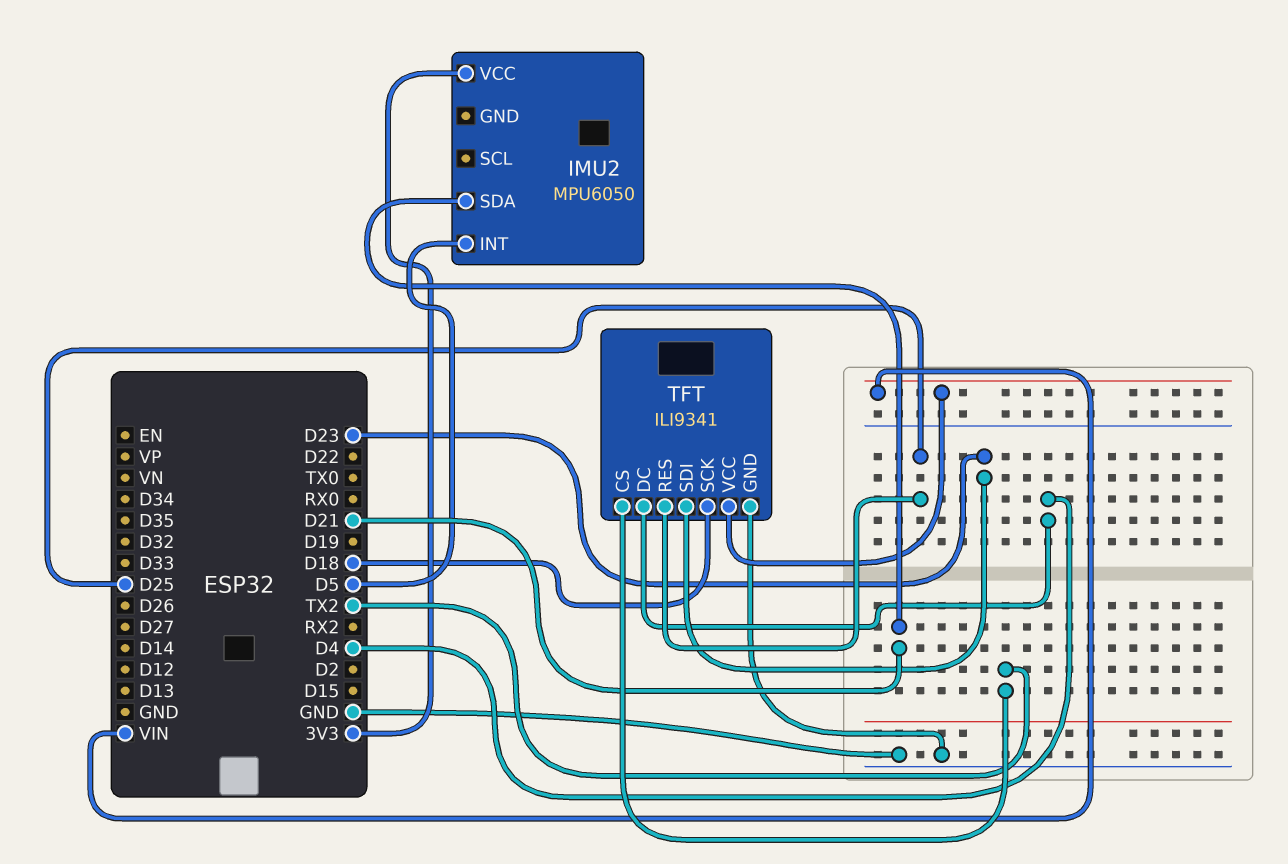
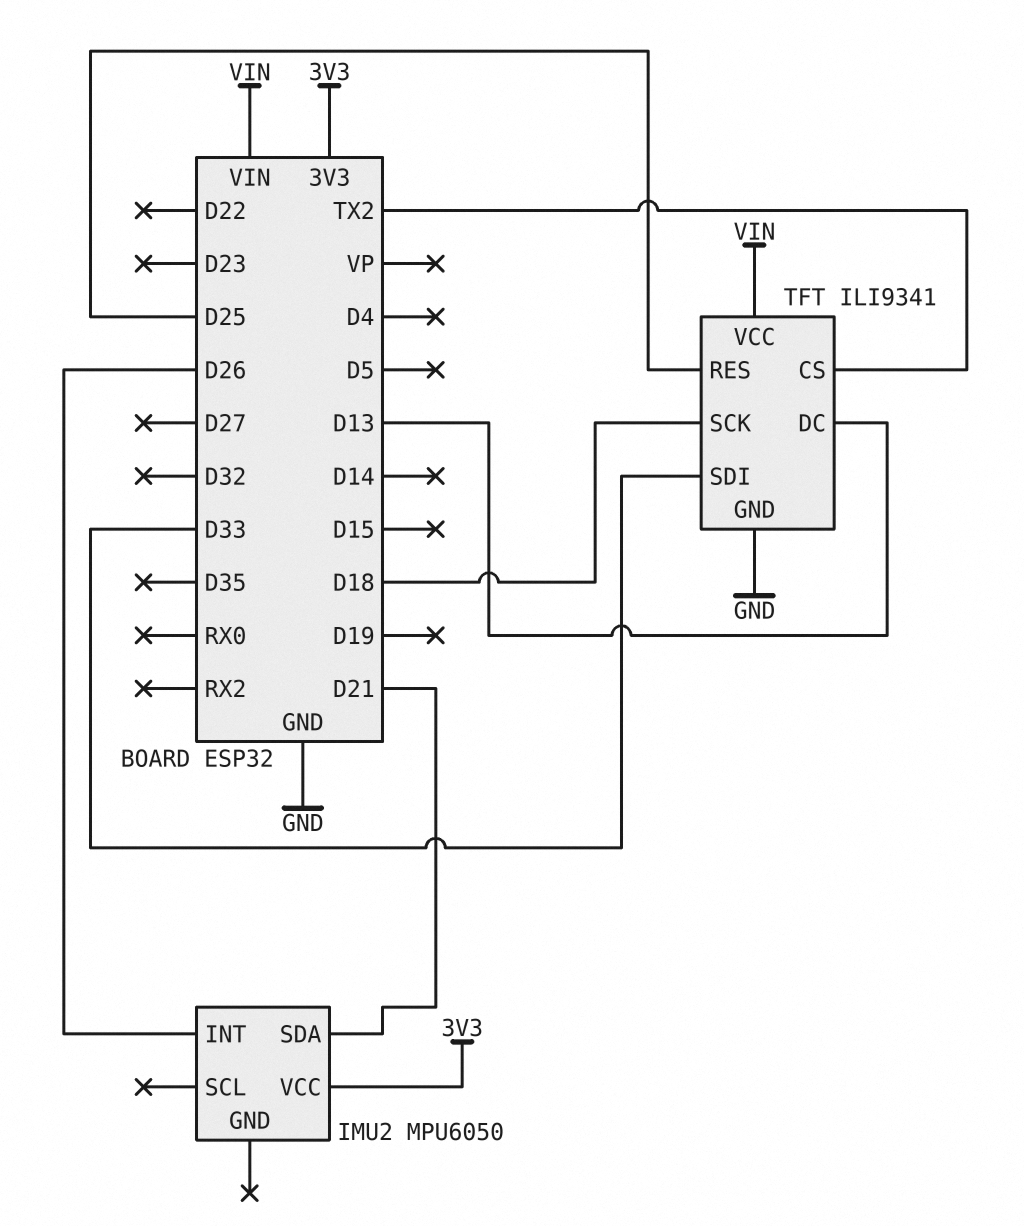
IMU2 pin INT: D5 -> D26
TFT pin DC: D4 -> D13
TFT pin SDI: D23 -> D33

